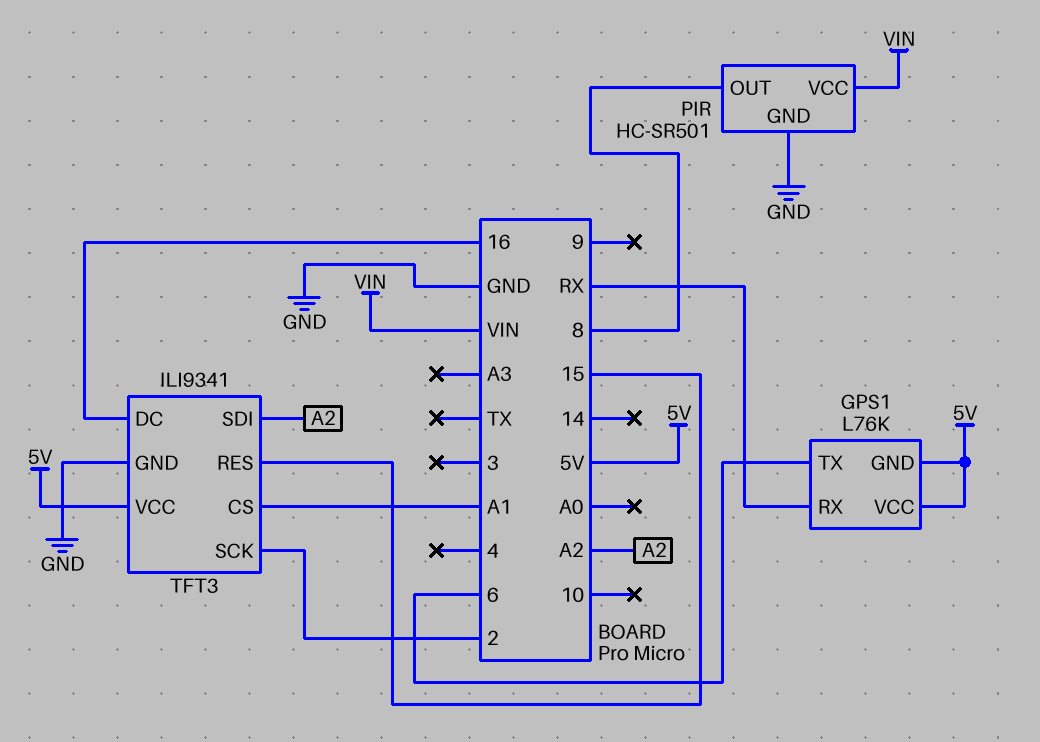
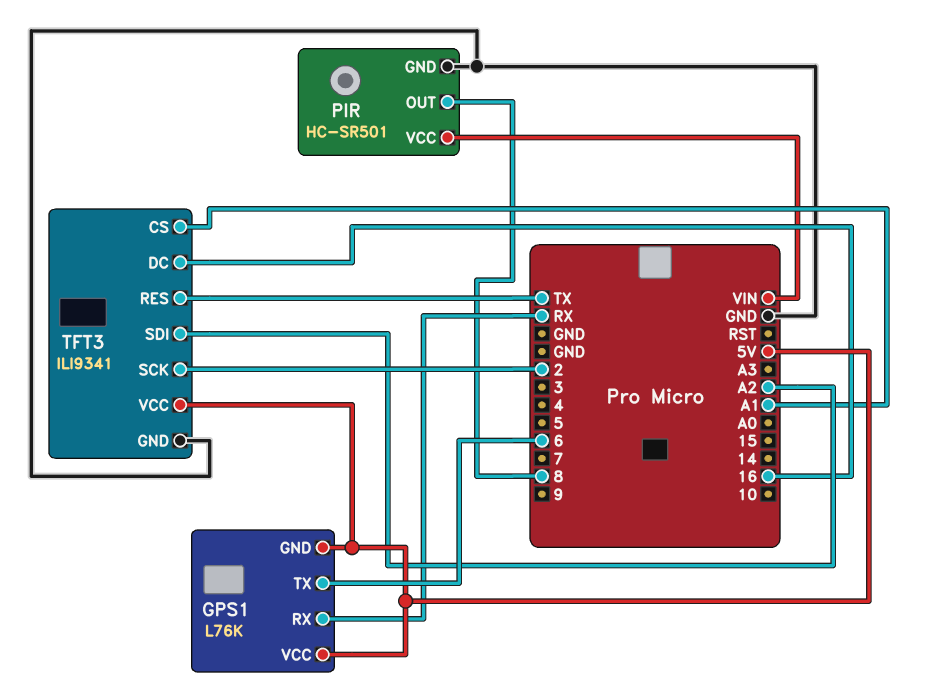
TFT3 pin RES: 15 -> TX

